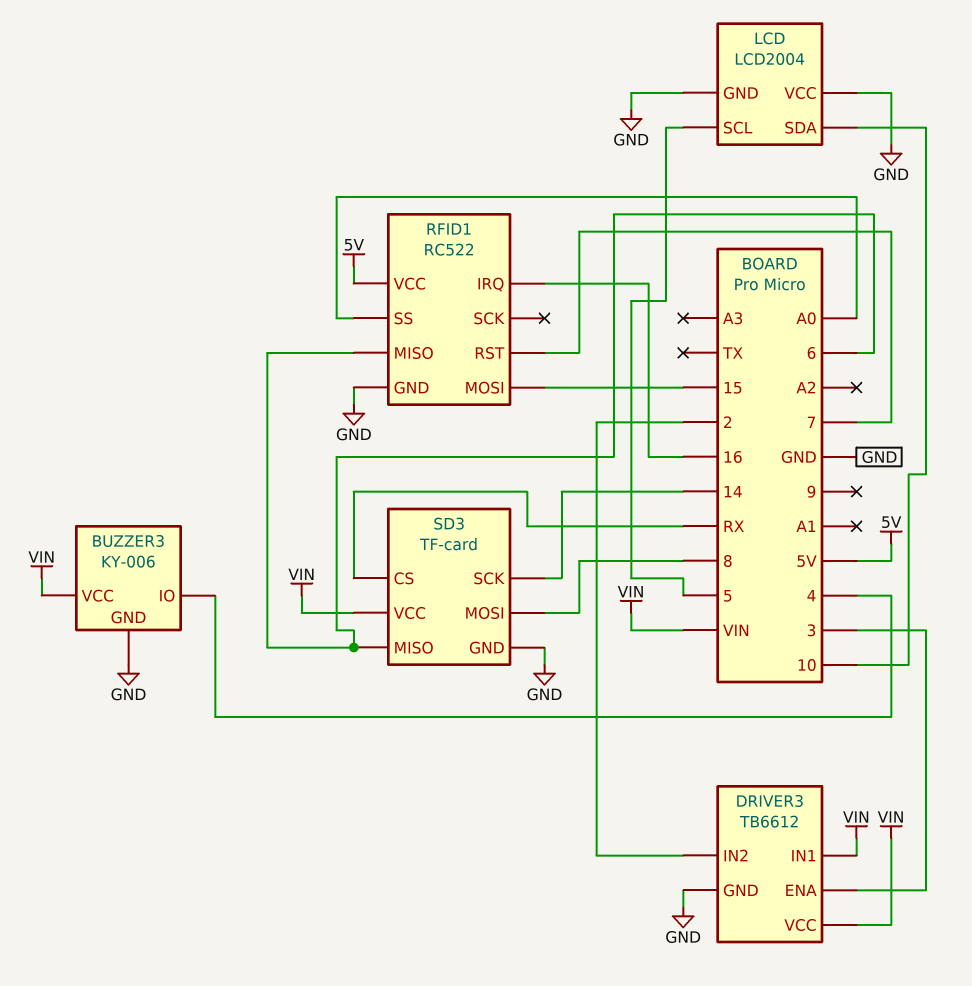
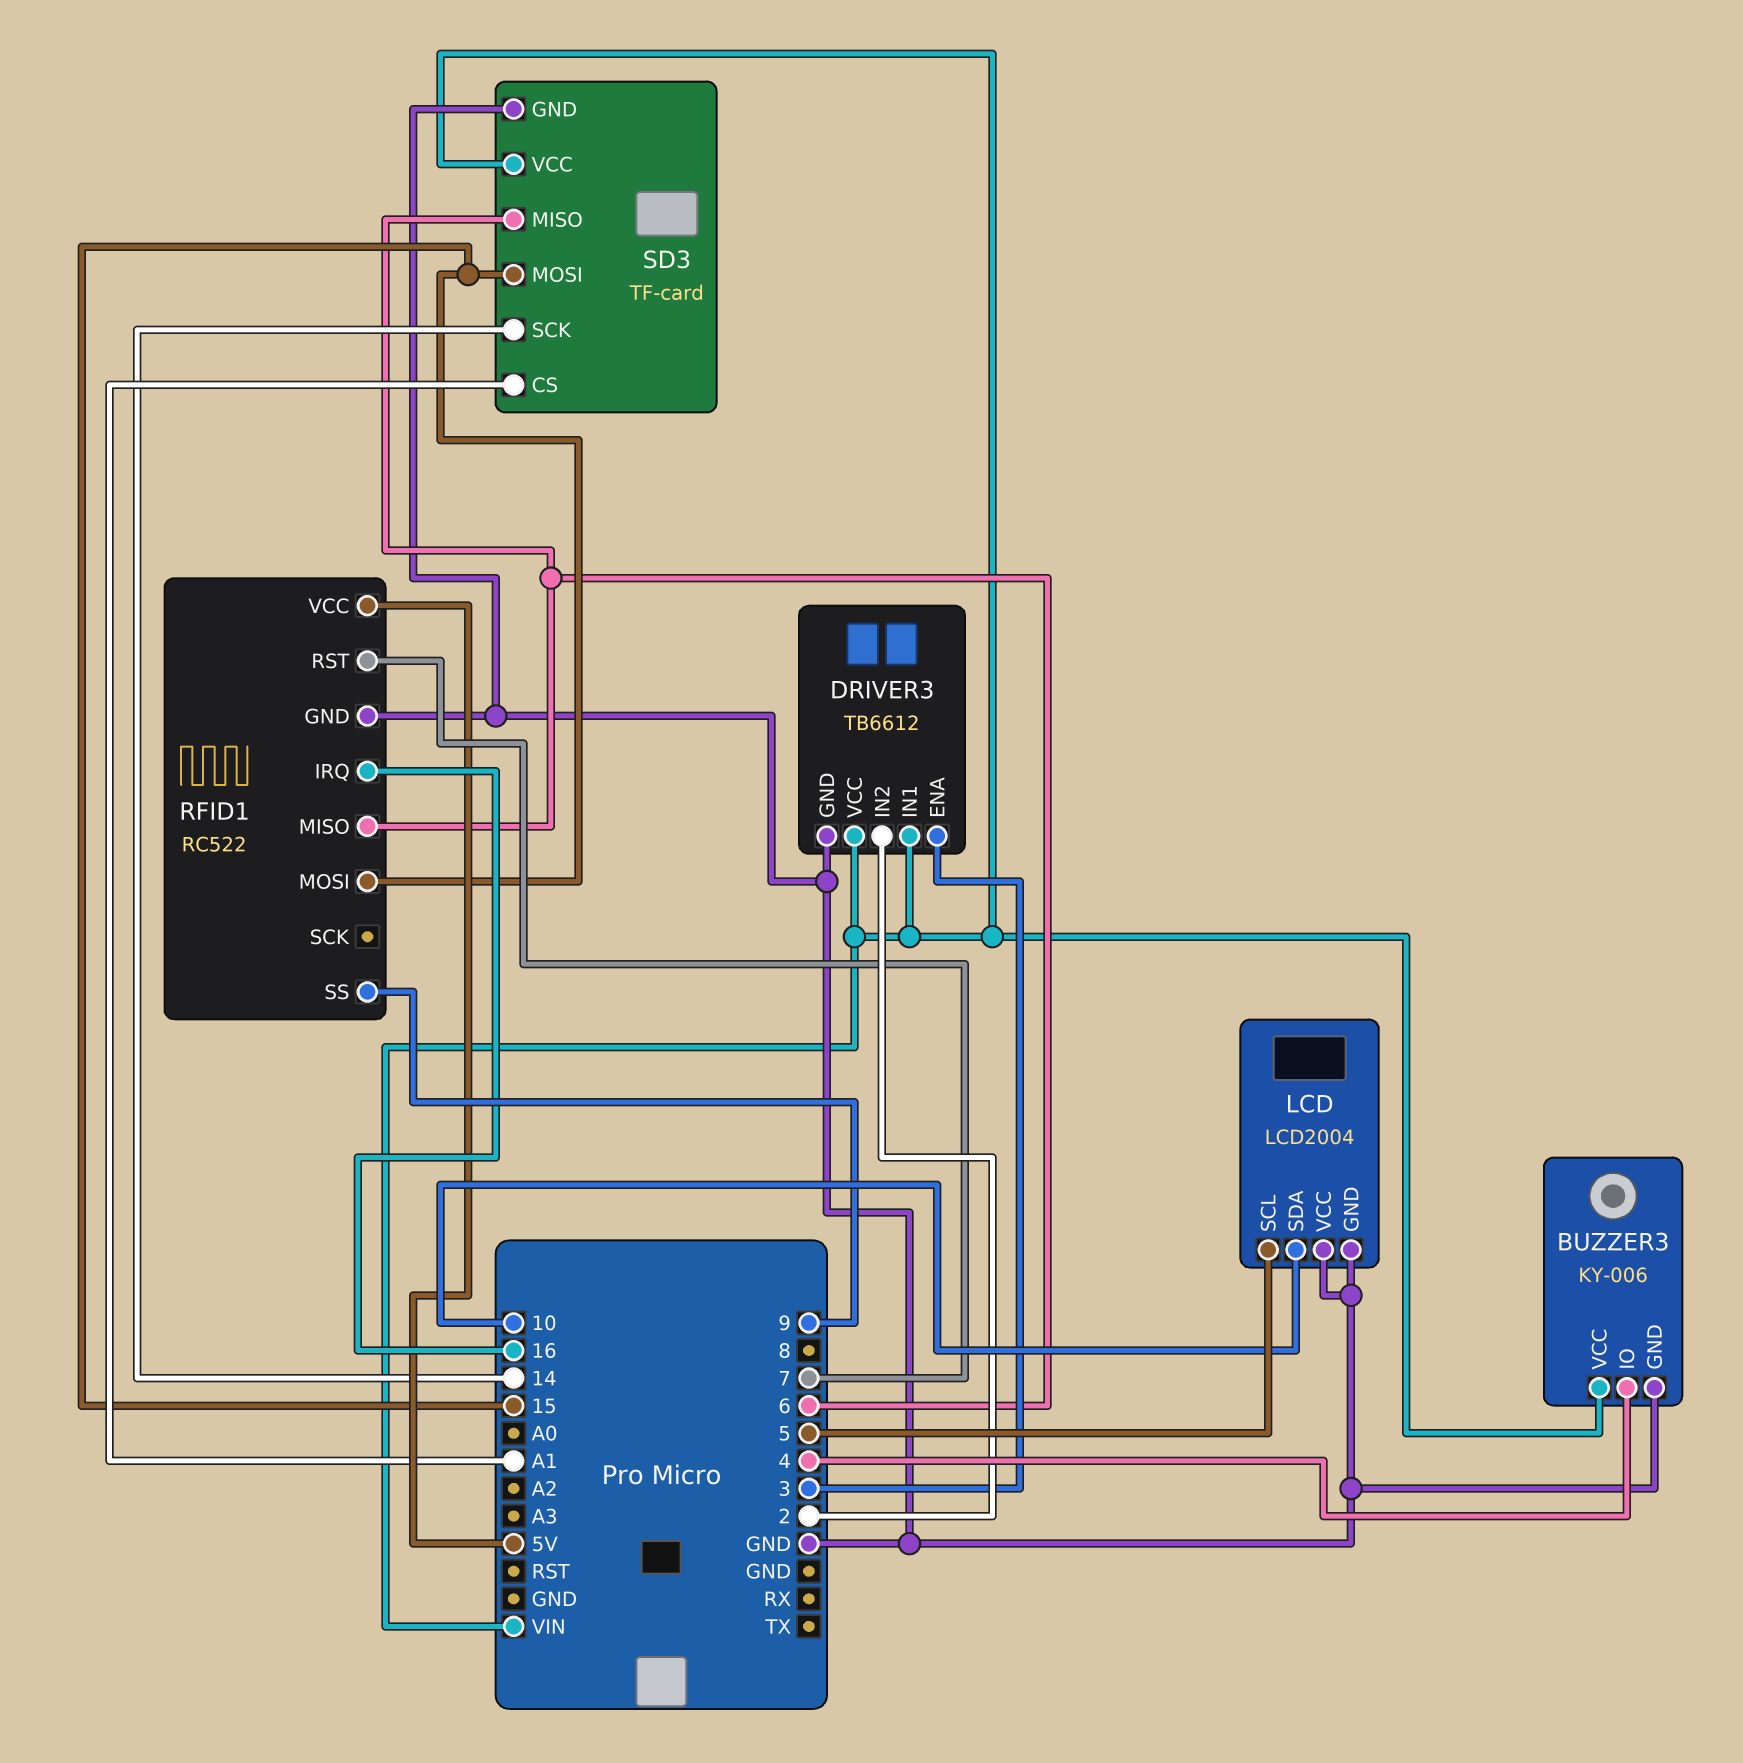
RFID1 pin SS: A0 -> 9
SD3 pin CS: RX -> A1
SD3 pin MOSI: 8 -> 15

